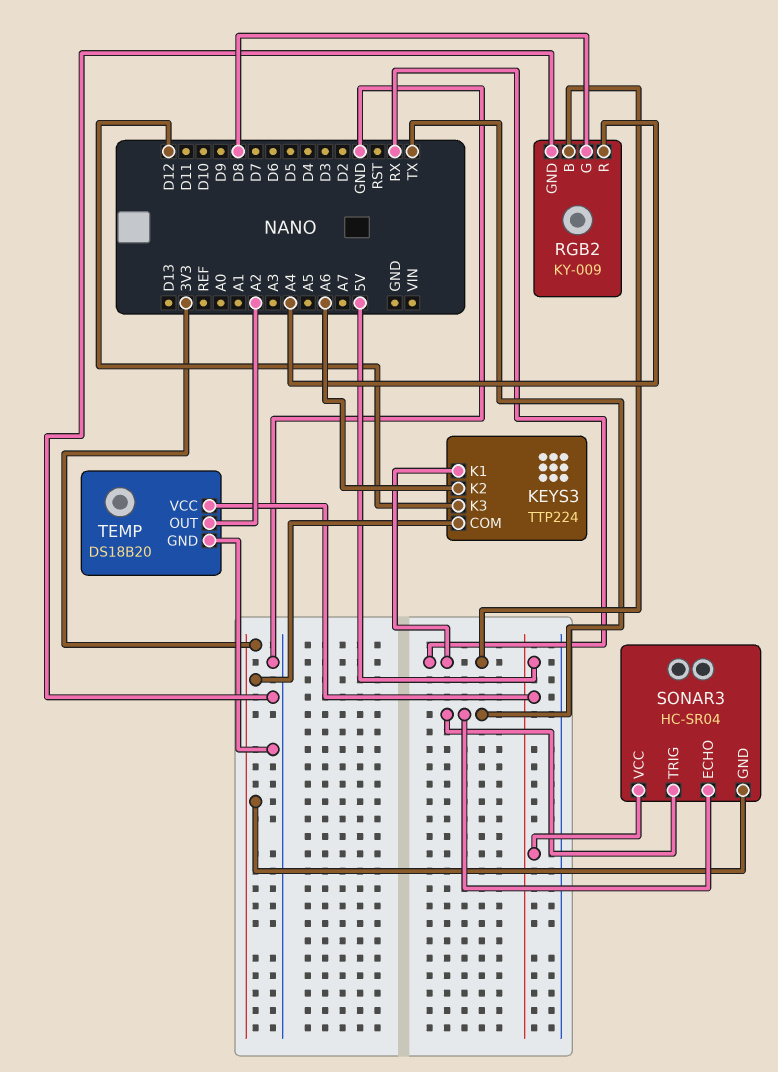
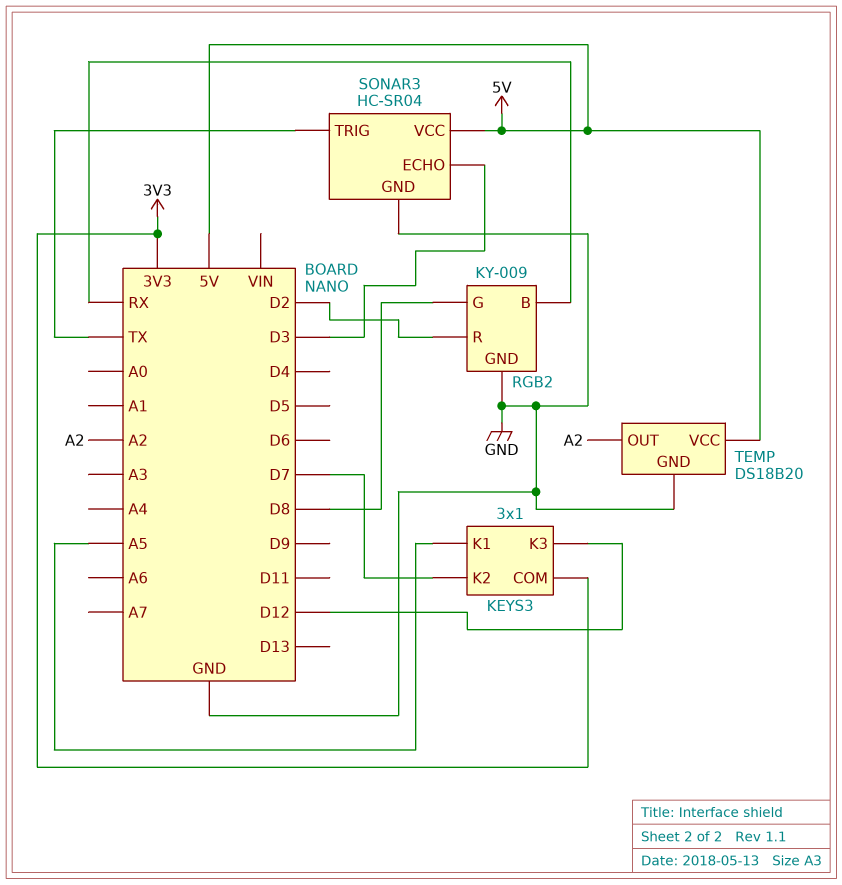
KEYS3: TTP224 -> 3x1
KEYS3 pin K1: RX -> A5
KEYS3 pin K2: A6 -> D7
RGB2 pin R: A4 -> D2
SONAR3 pin ECHO: TX -> D3
SONAR3 pin GND: 3V3 -> GND

